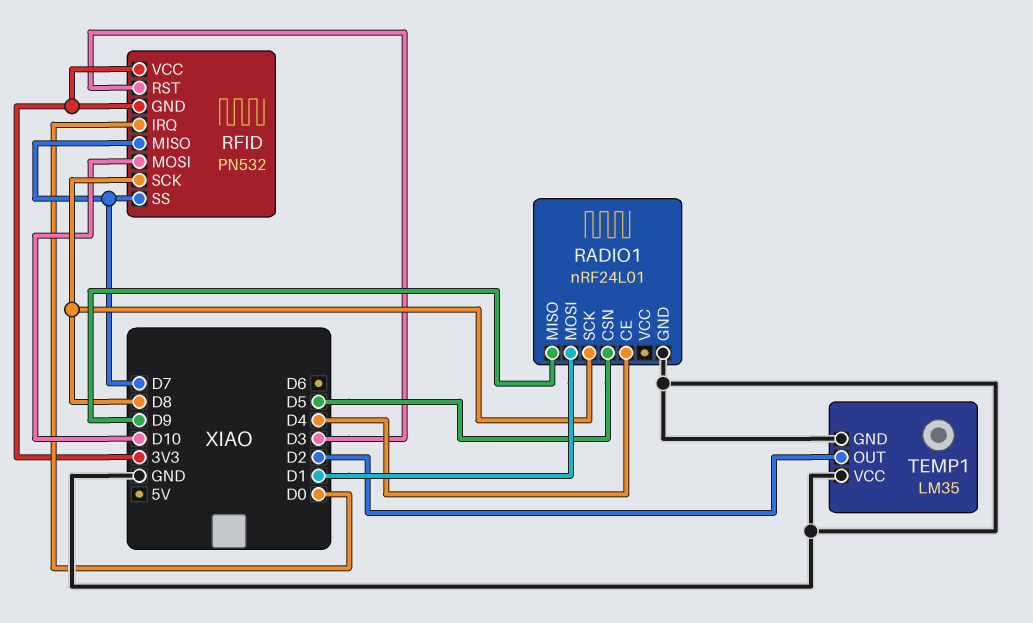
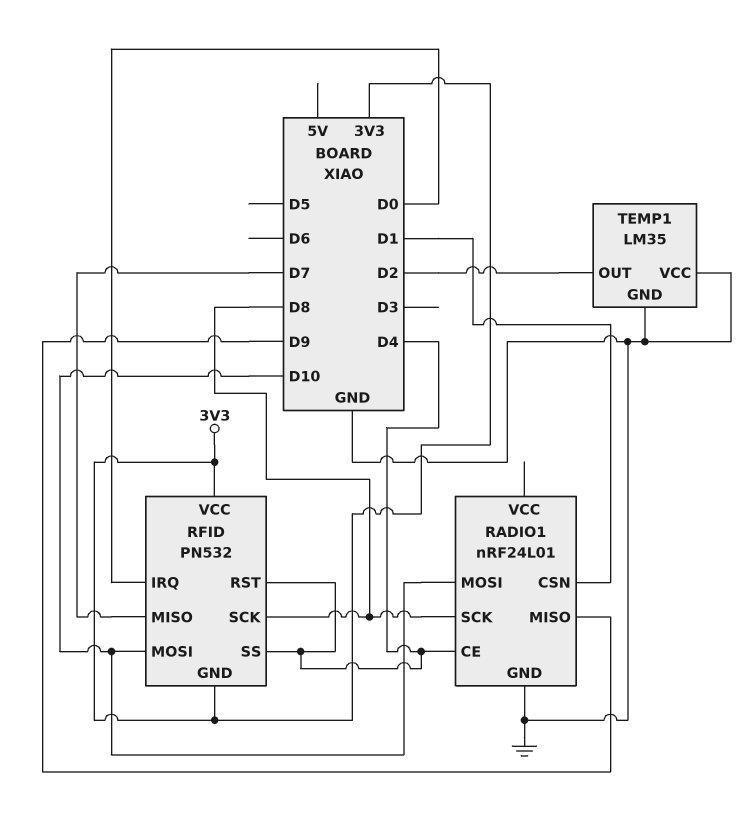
RADIO1 pin CSN: D5 -> D1
RADIO1 pin MOSI: D1 -> D10
RFID pin RST: D3 -> D4
RFID pin SS: D7 -> D4

